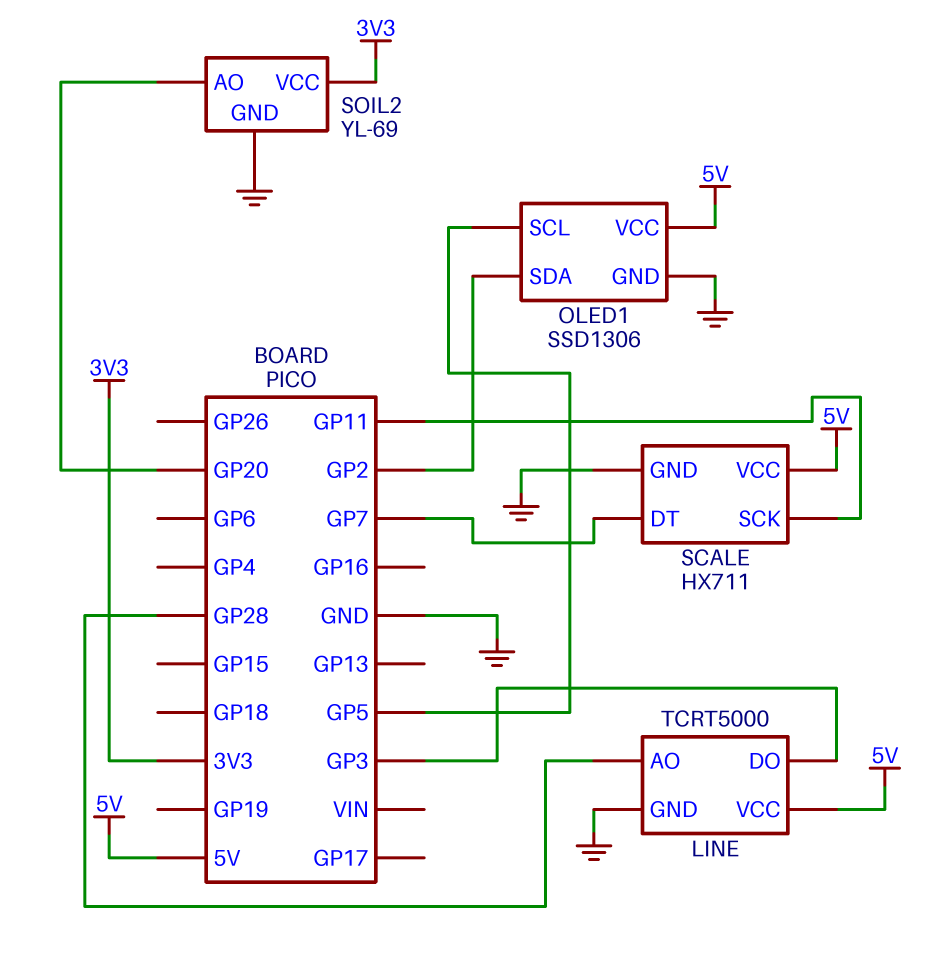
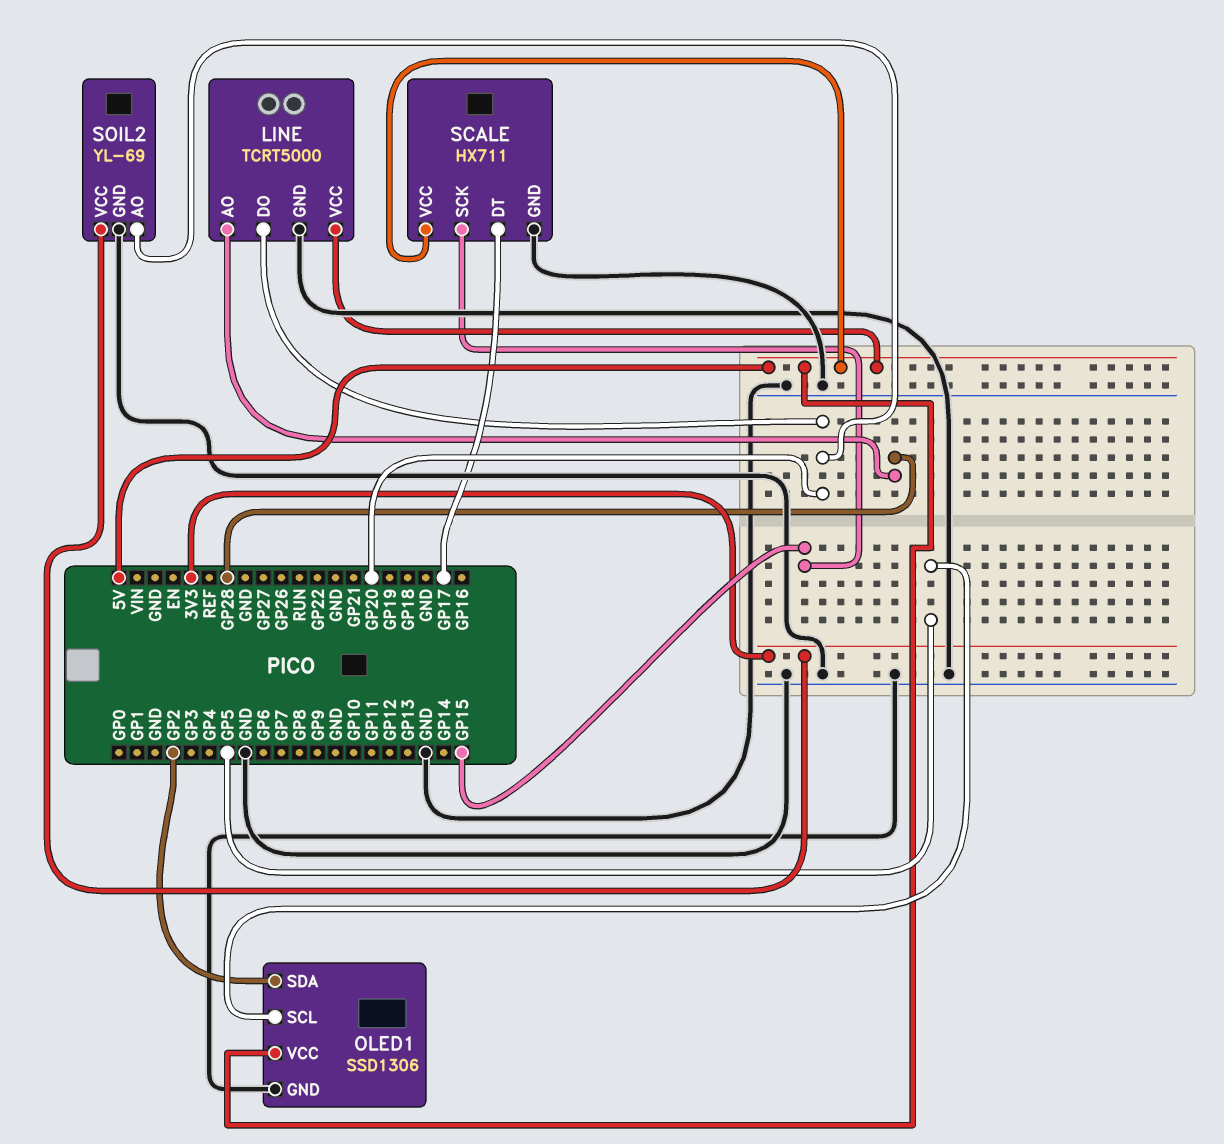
LINE pin DO: GP3 -> GP20
SCALE pin DT: GP7 -> GP17
SCALE pin SCK: GP11 -> GP15

